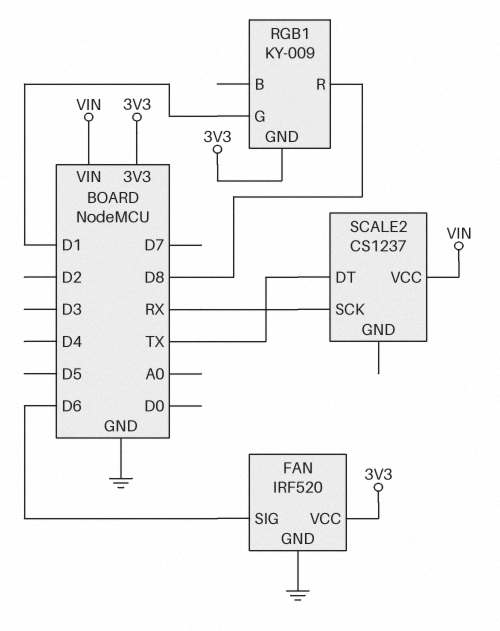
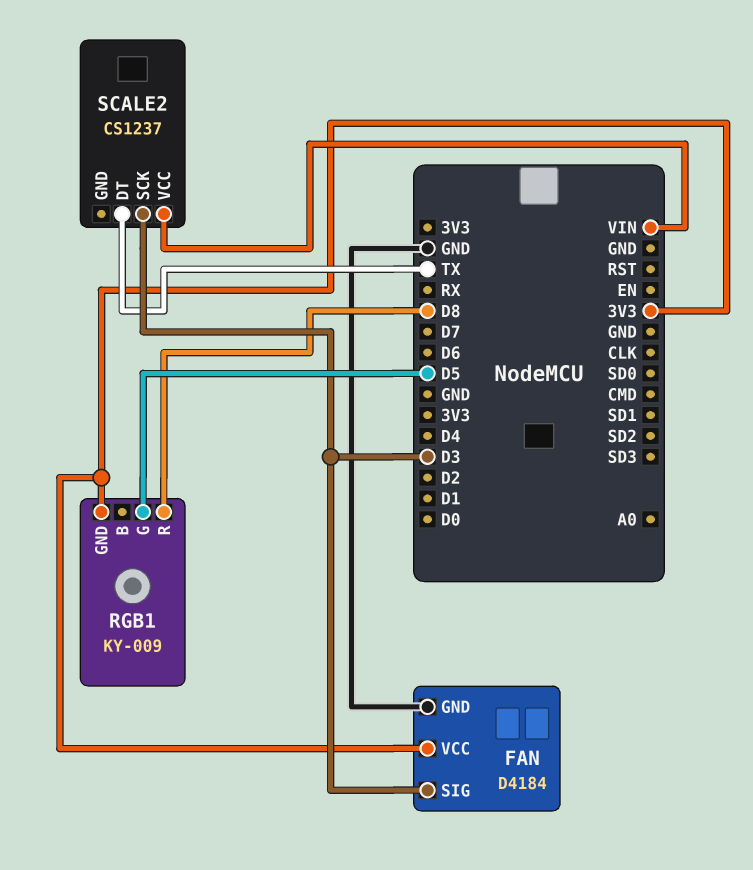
FAN: IRF520 -> D4184
FAN pin SIG: D6 -> D3
RGB1 pin G: D1 -> D5
SCALE2 pin SCK: RX -> D3

